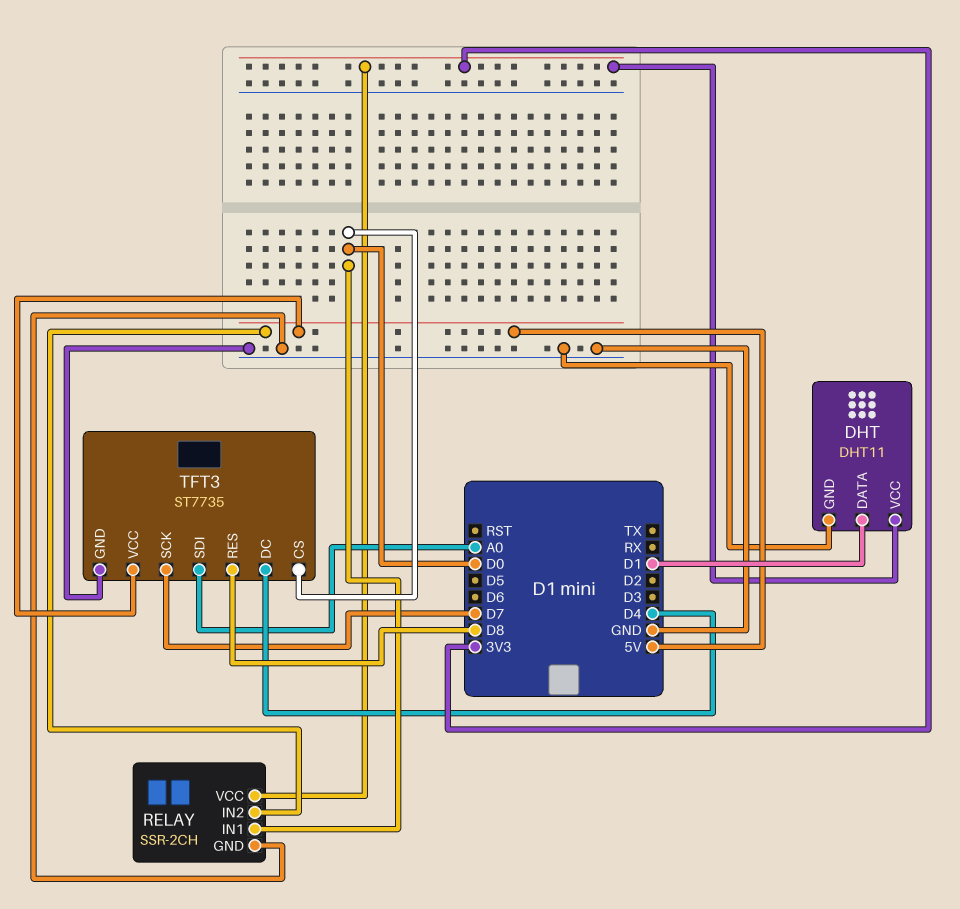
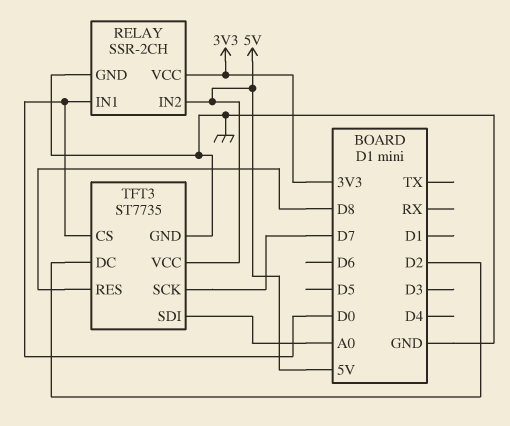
DHT: DHT11 -> none
DHT pin DATA: D1 -> none
DHT pin GND: GND -> none
DHT pin VCC: 3V3 -> none
TFT3 pin DC: D4 -> D2

